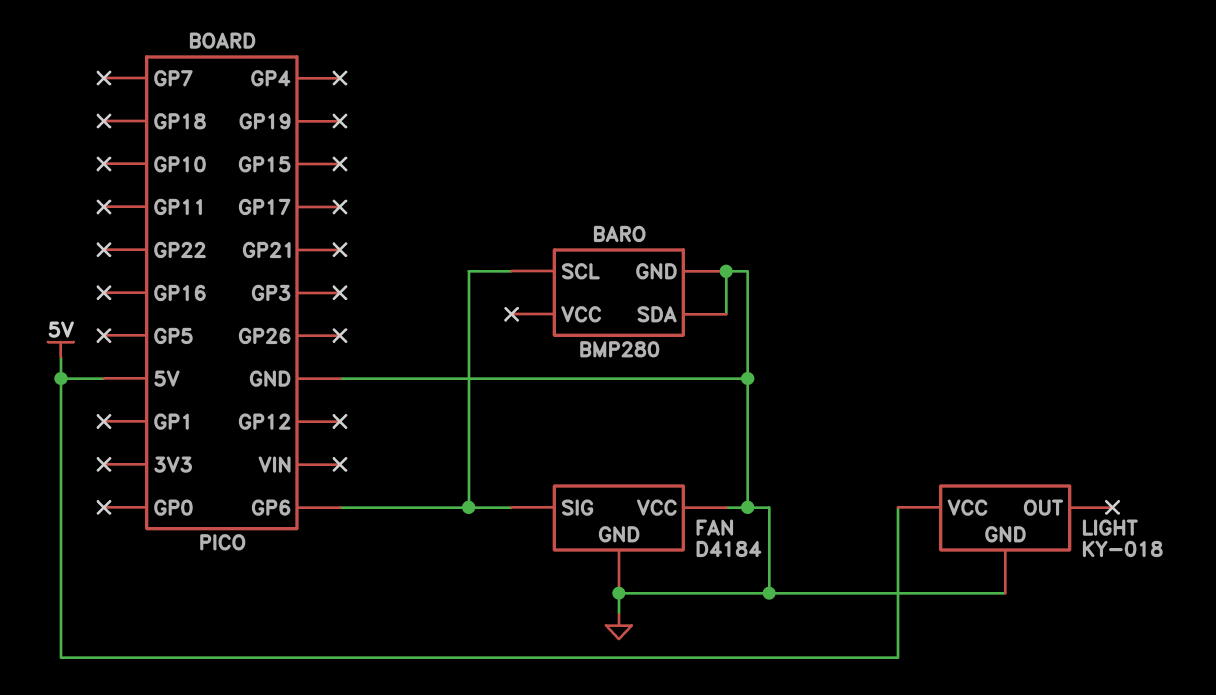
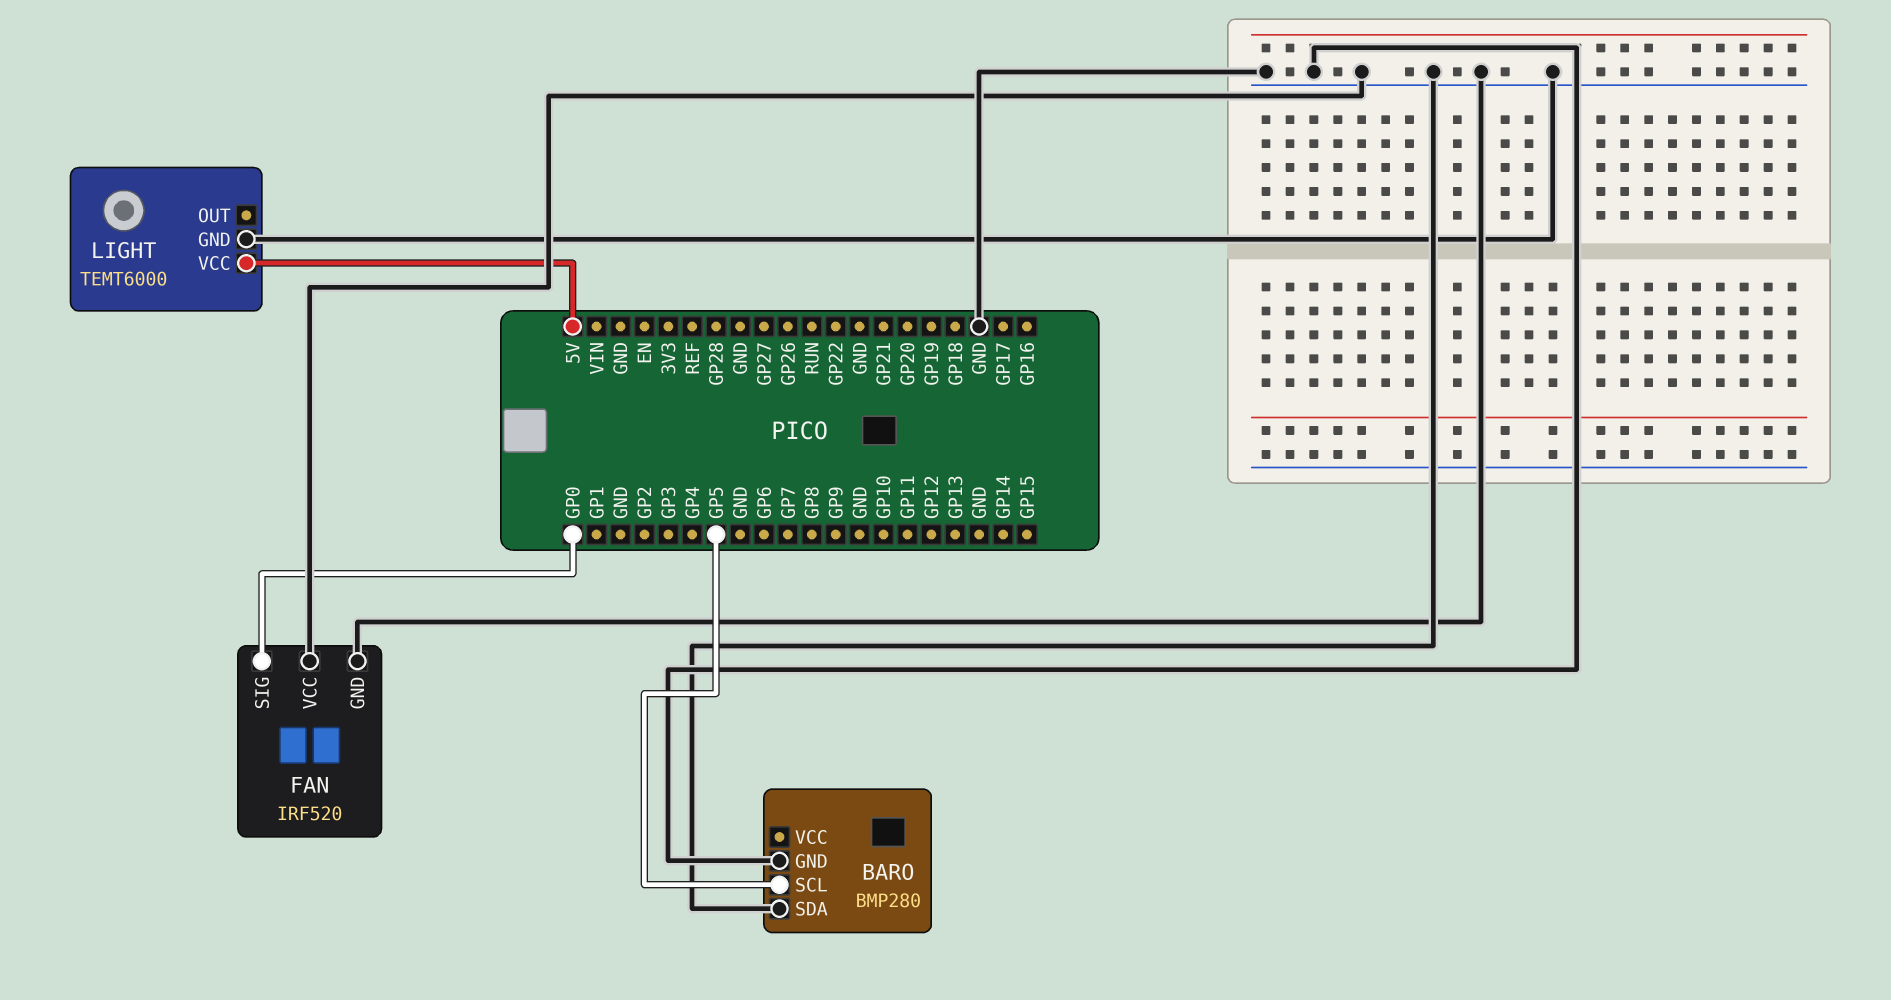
BARO pin SCL: GP6 -> GP5
FAN: D4184 -> IRF520
FAN pin SIG: GP6 -> GP0
LIGHT: KY-018 -> TEMT6000

